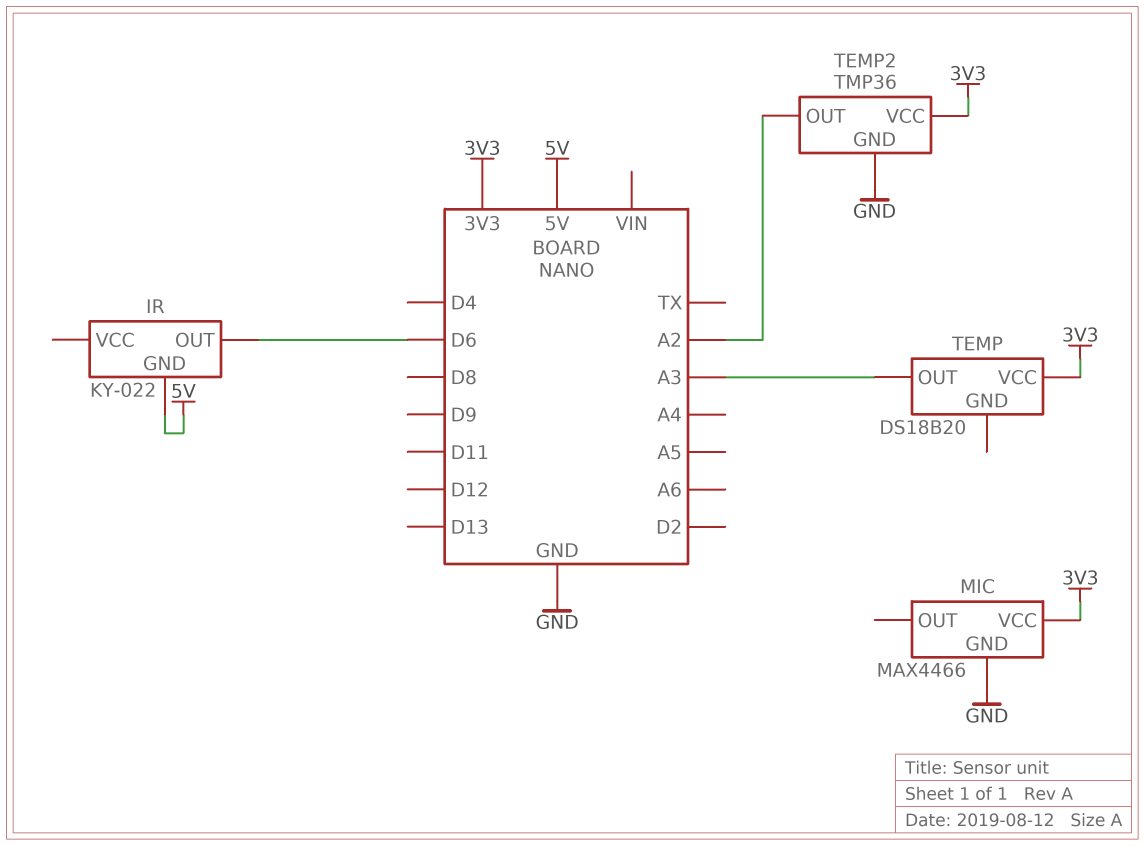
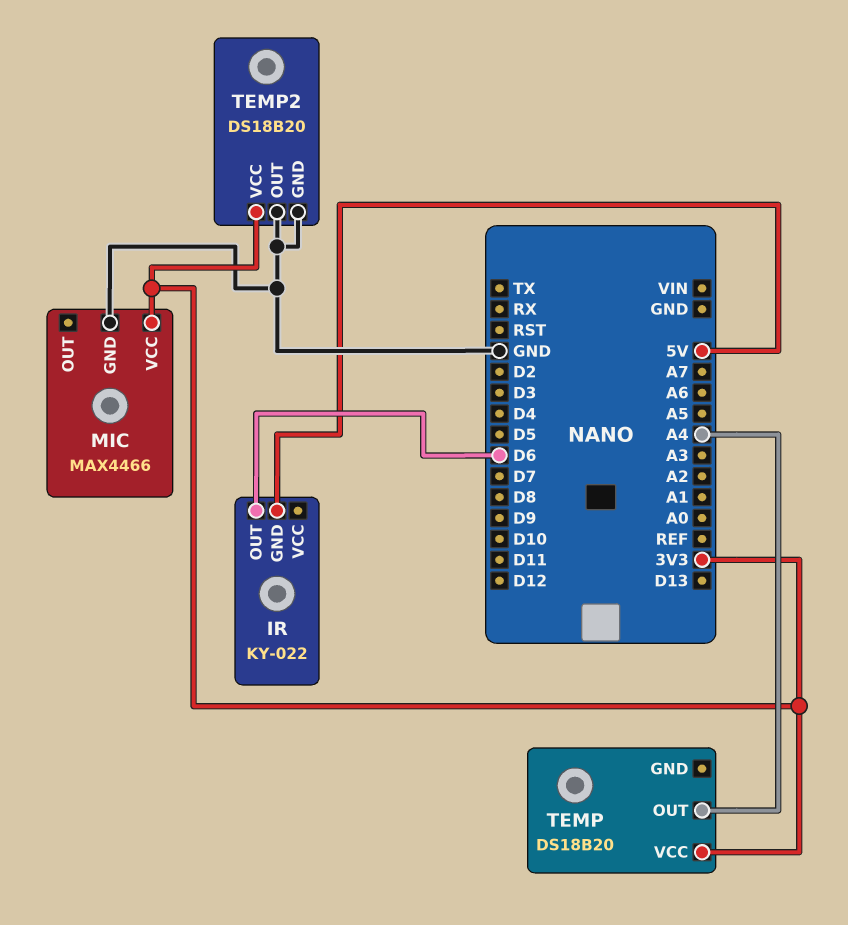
TEMP pin OUT: A3 -> A4
TEMP2: TMP36 -> DS18B20
TEMP2 pin OUT: A2 -> GND

